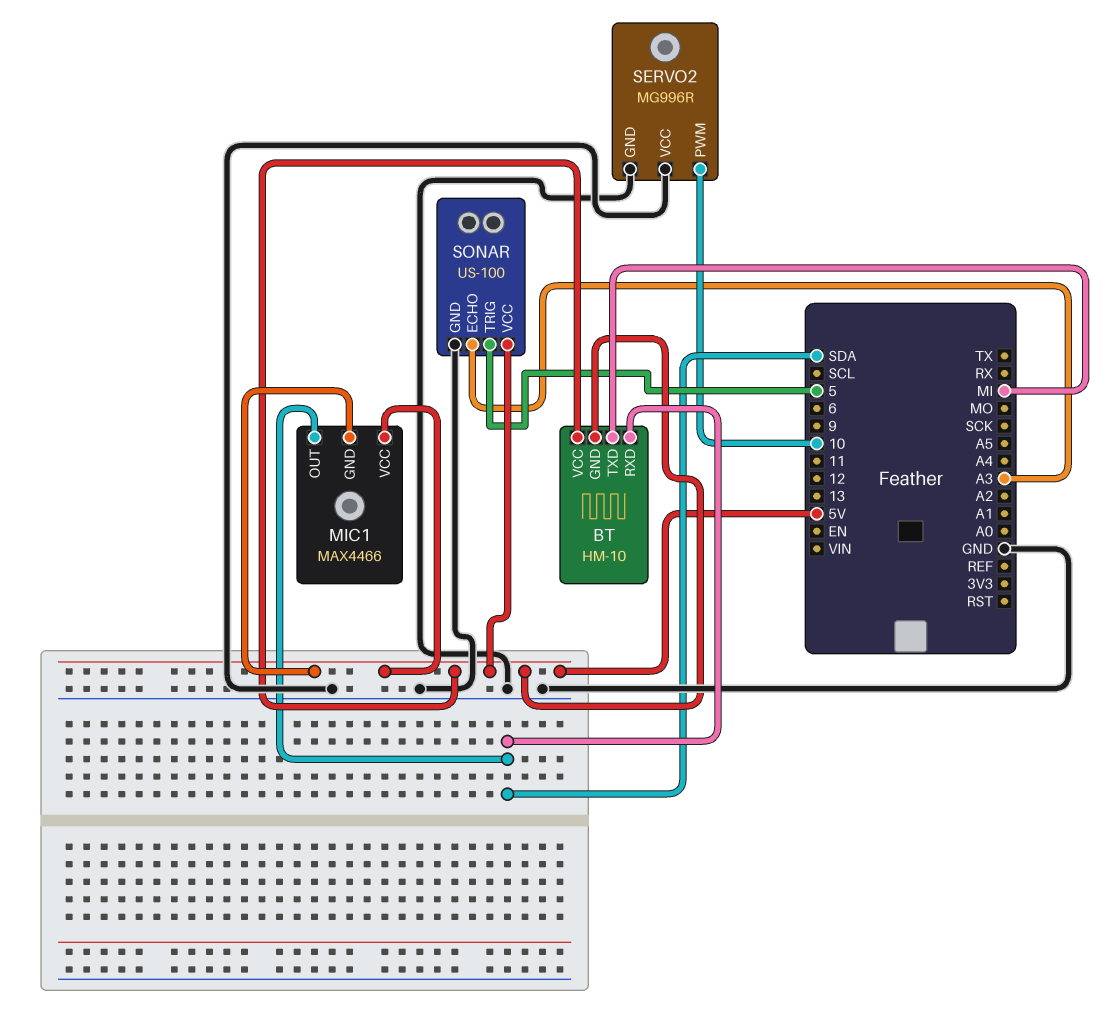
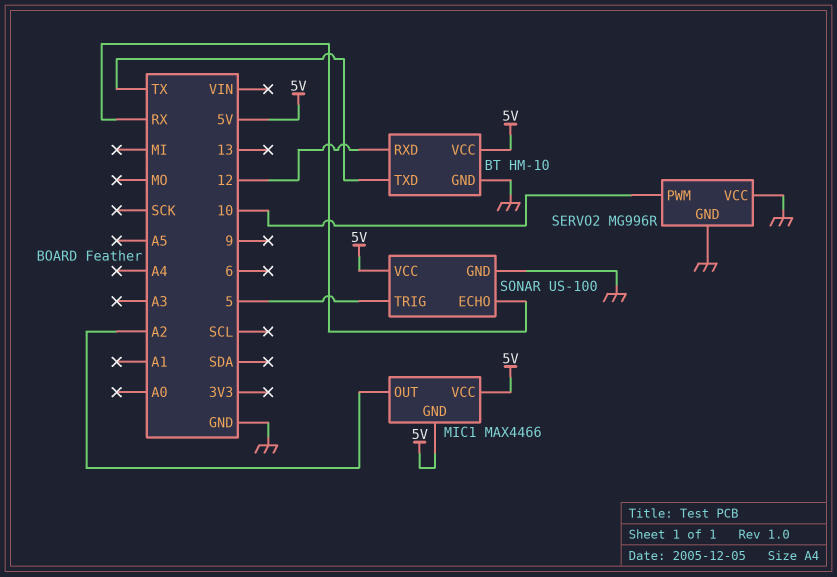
BT pin GND: 5V -> GND
BT pin RXD: SDA -> 12
BT pin TXD: MI -> TX
MIC1 pin OUT: SDA -> A2
SONAR pin ECHO: A3 -> RX

